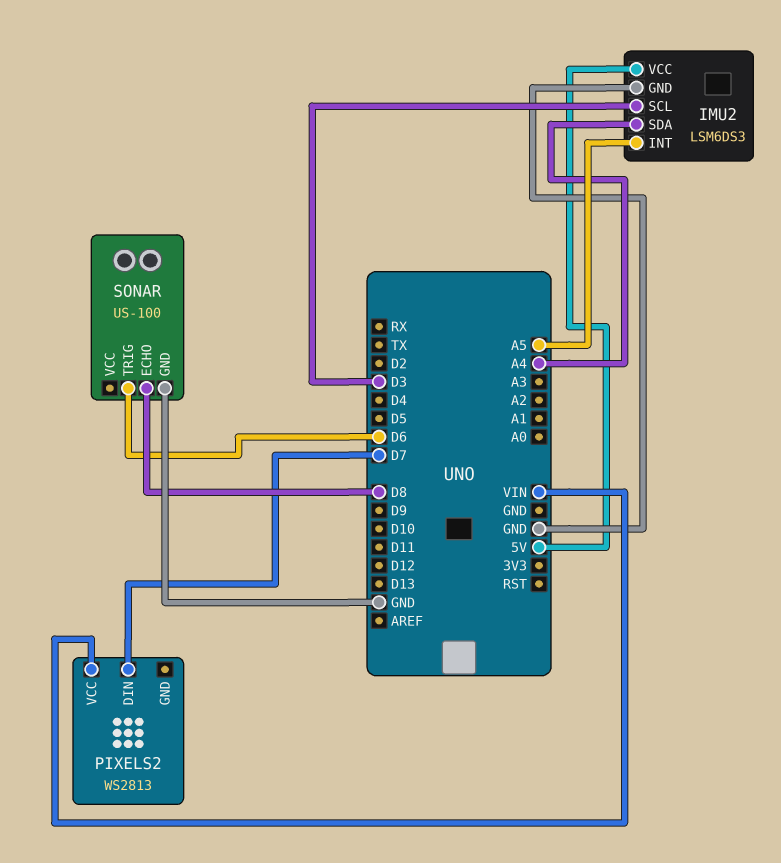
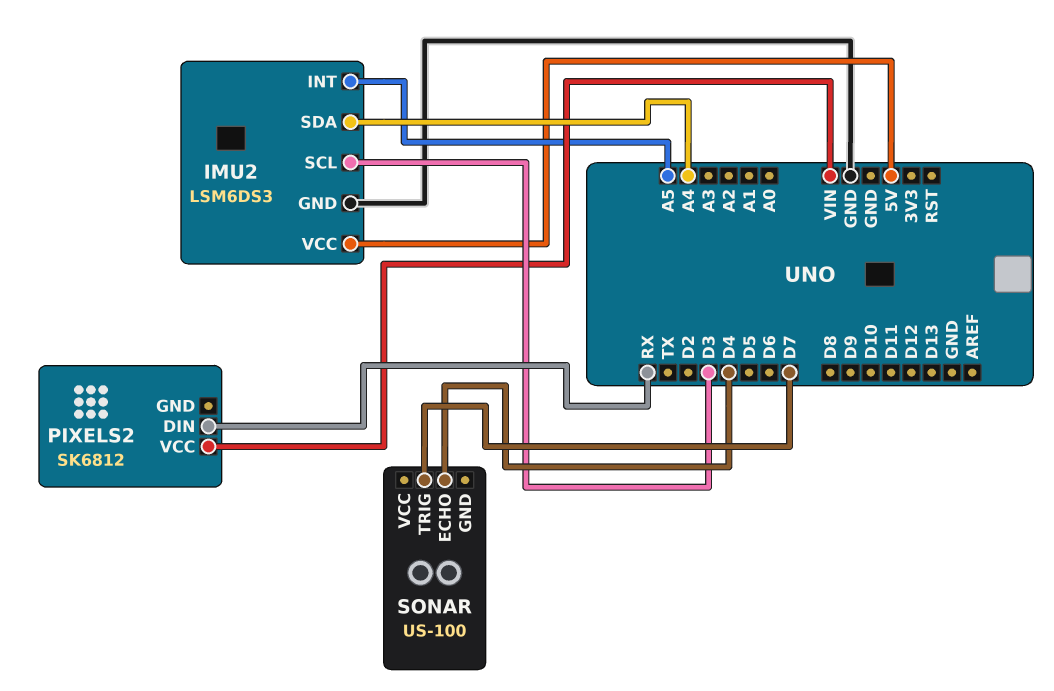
PIXELS2: WS2813 -> SK6812
PIXELS2 pin DIN: D7 -> RX
SONAR pin ECHO: D8 -> D4
SONAR pin GND: GND -> none
SONAR pin TRIG: D6 -> D7

